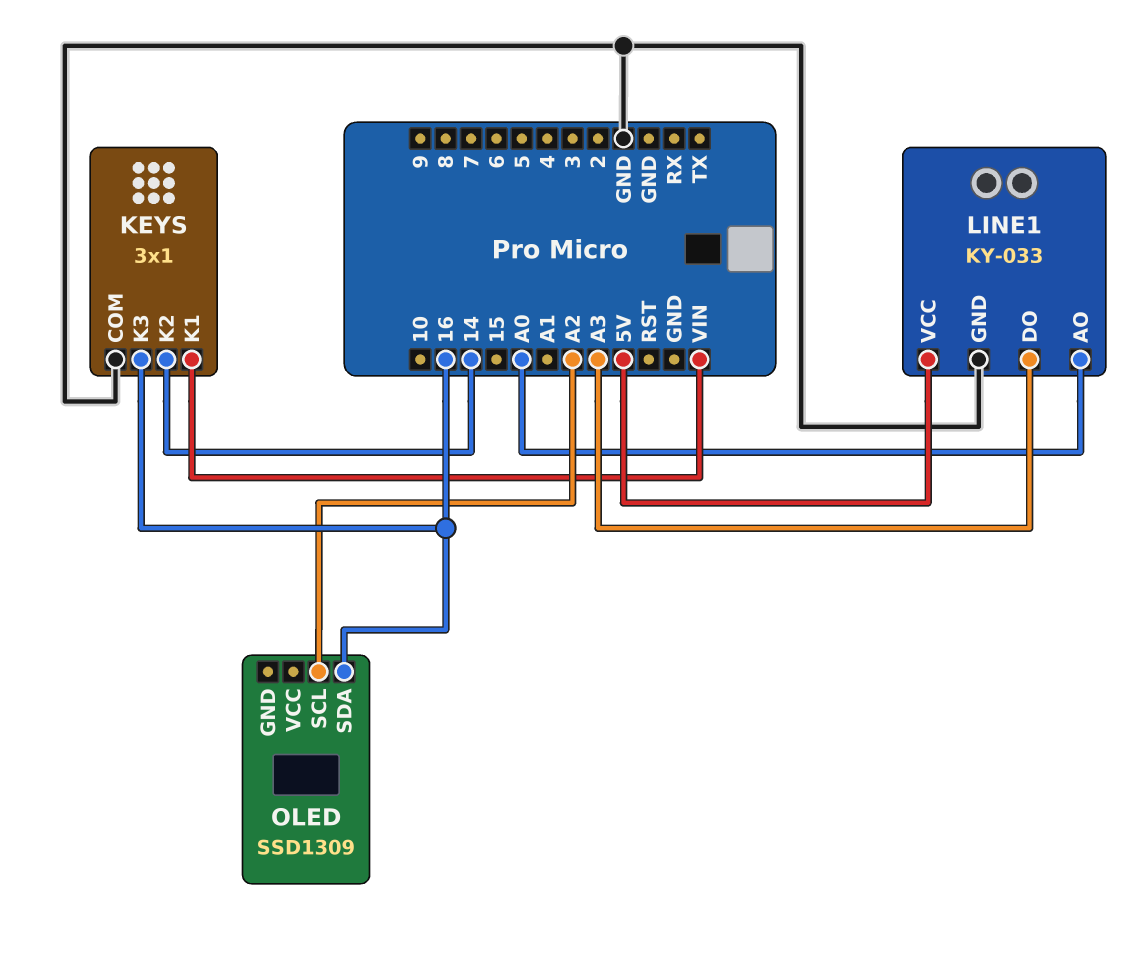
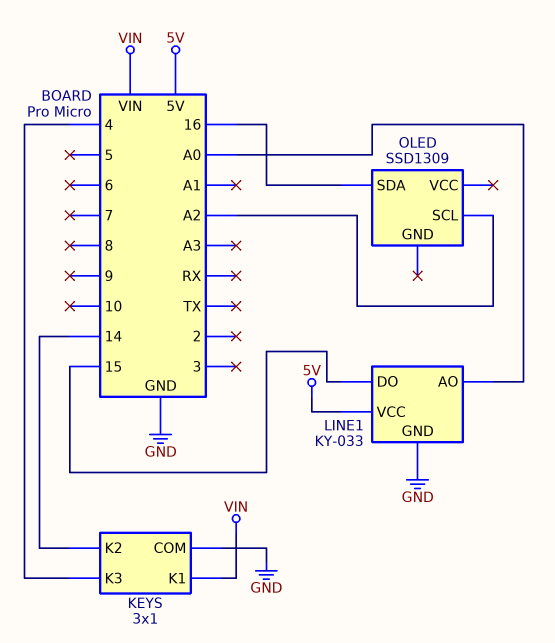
KEYS pin K3: 16 -> 4
LINE1 pin DO: A3 -> 15

